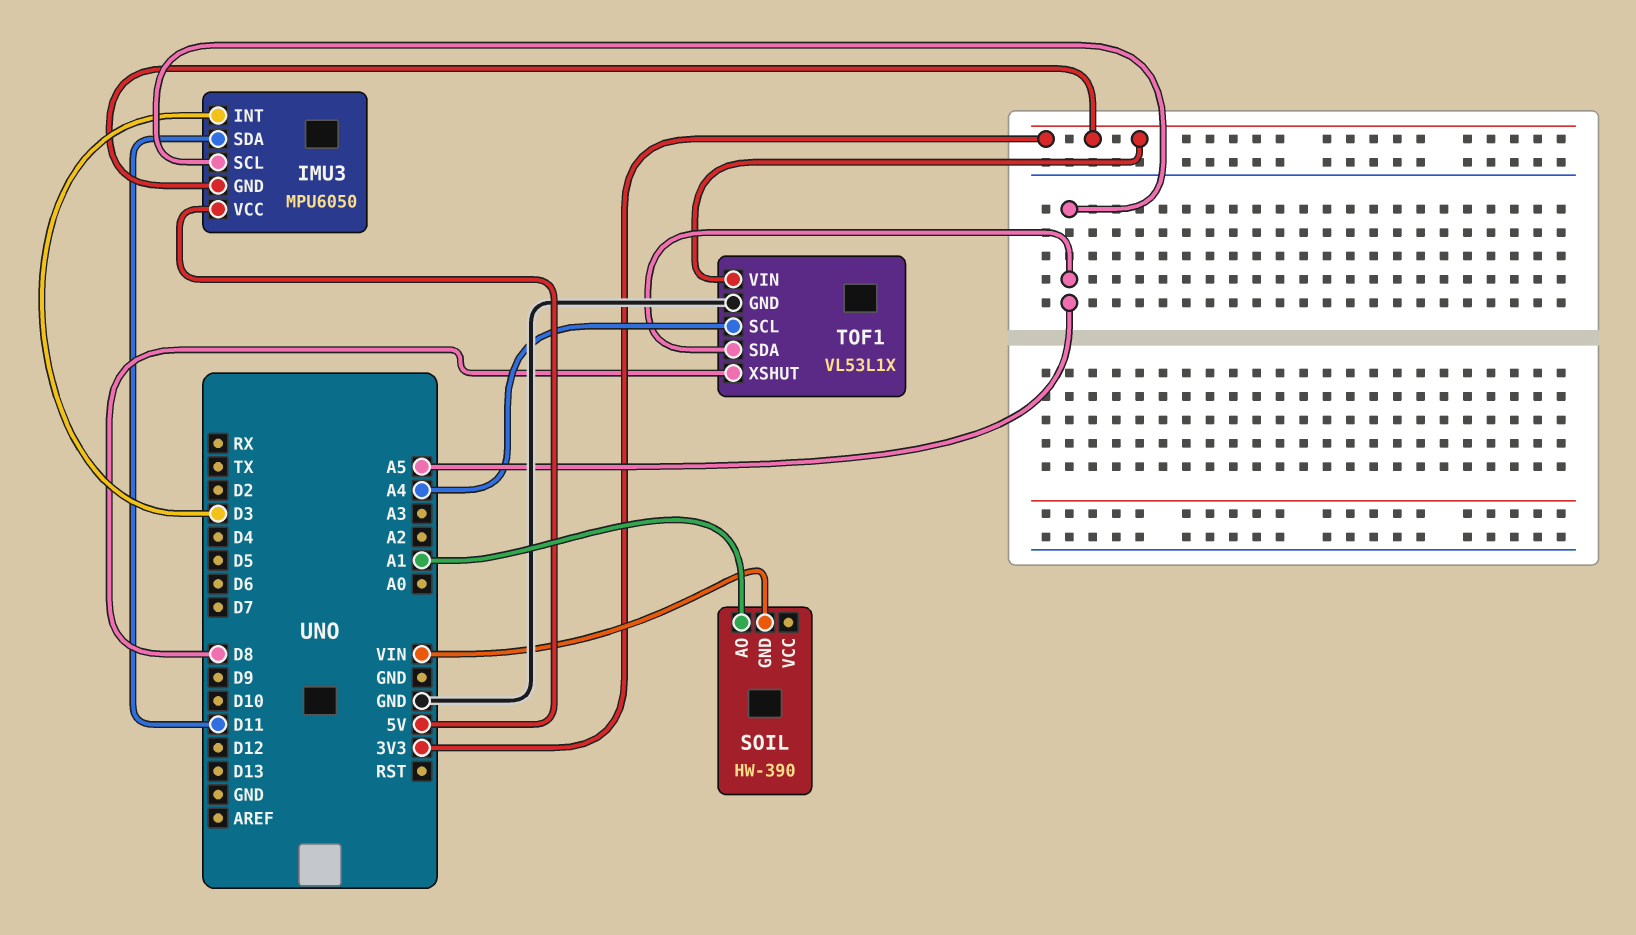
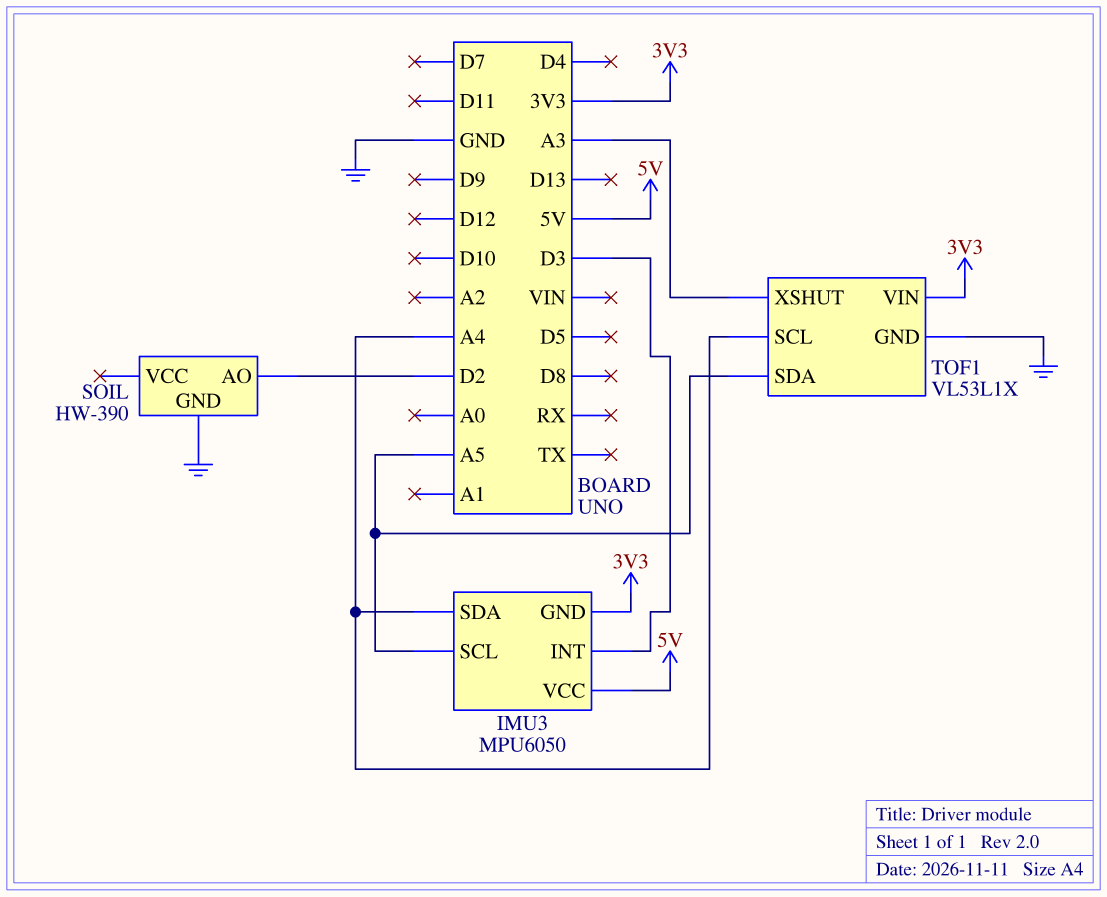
IMU3 pin SDA: D11 -> A4
SOIL pin AO: A1 -> D2
SOIL pin GND: VIN -> GND
TOF1 pin XSHUT: D8 -> A3

